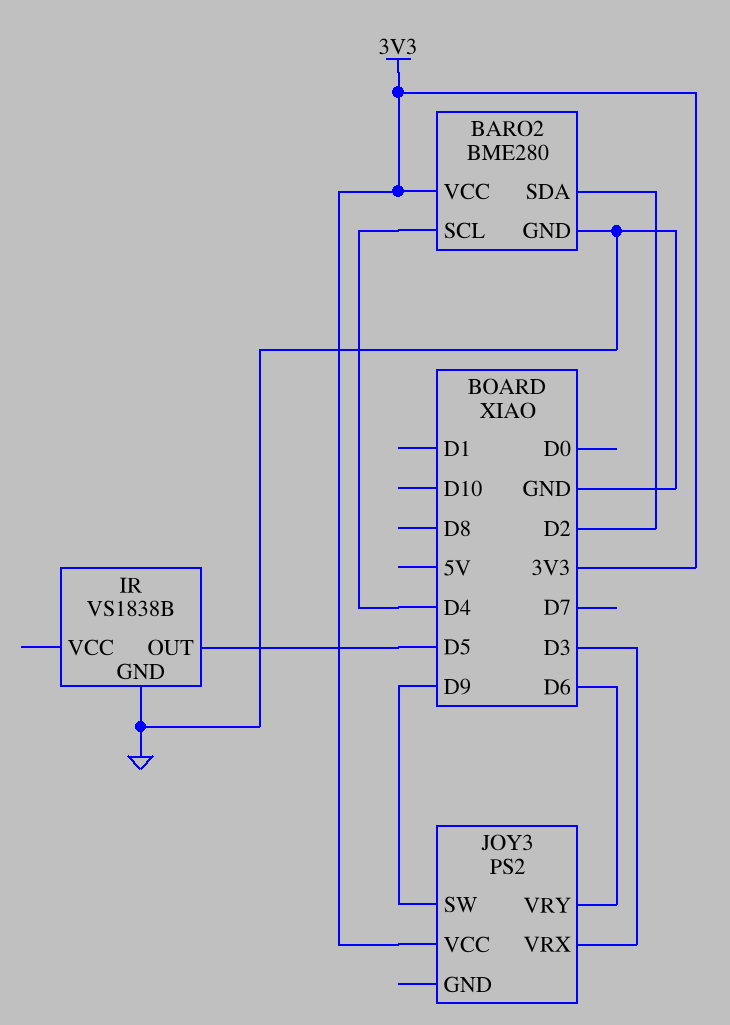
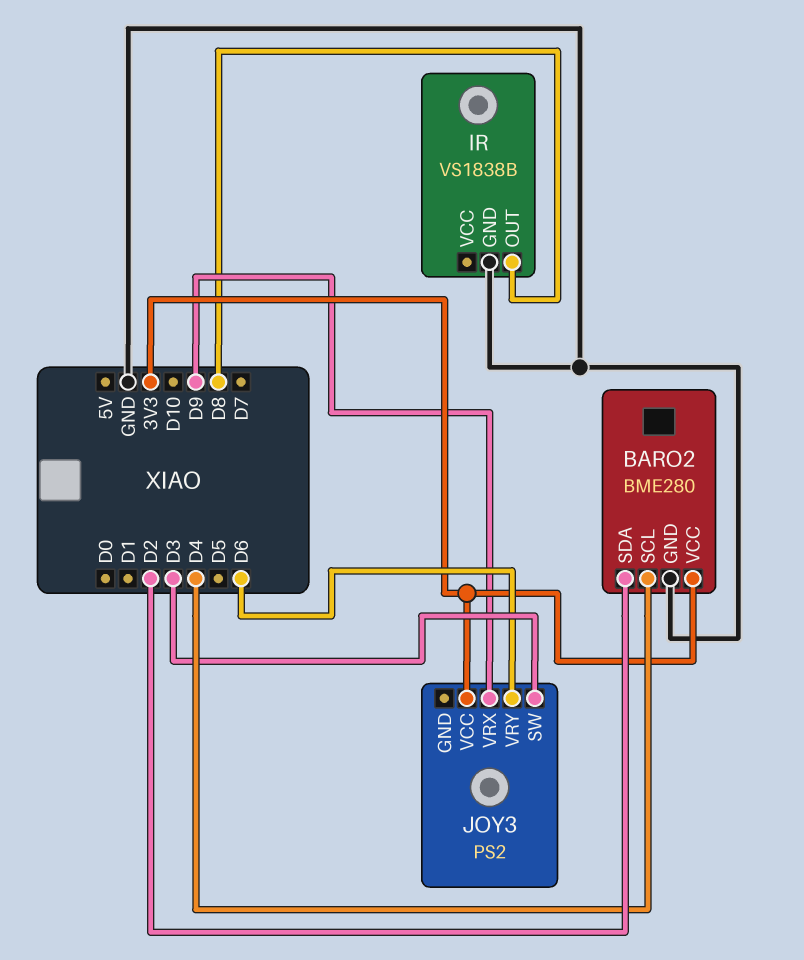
IR pin OUT: D5 -> D8
JOY3 pin SW: D9 -> D3
JOY3 pin VRX: D3 -> D9

